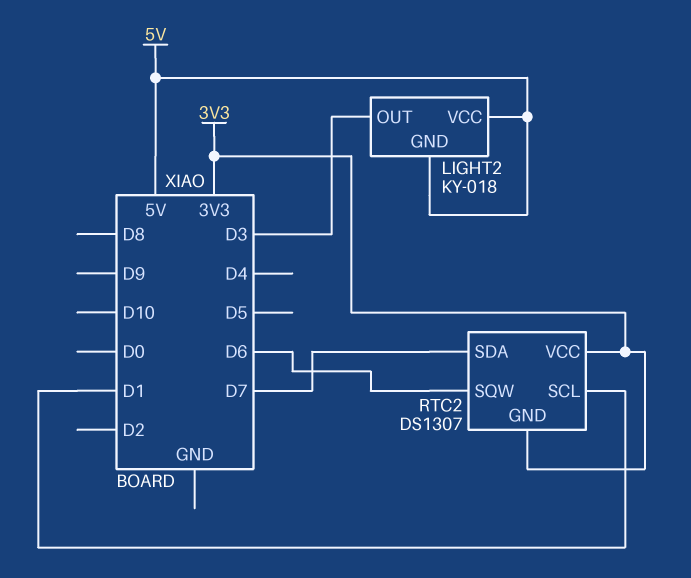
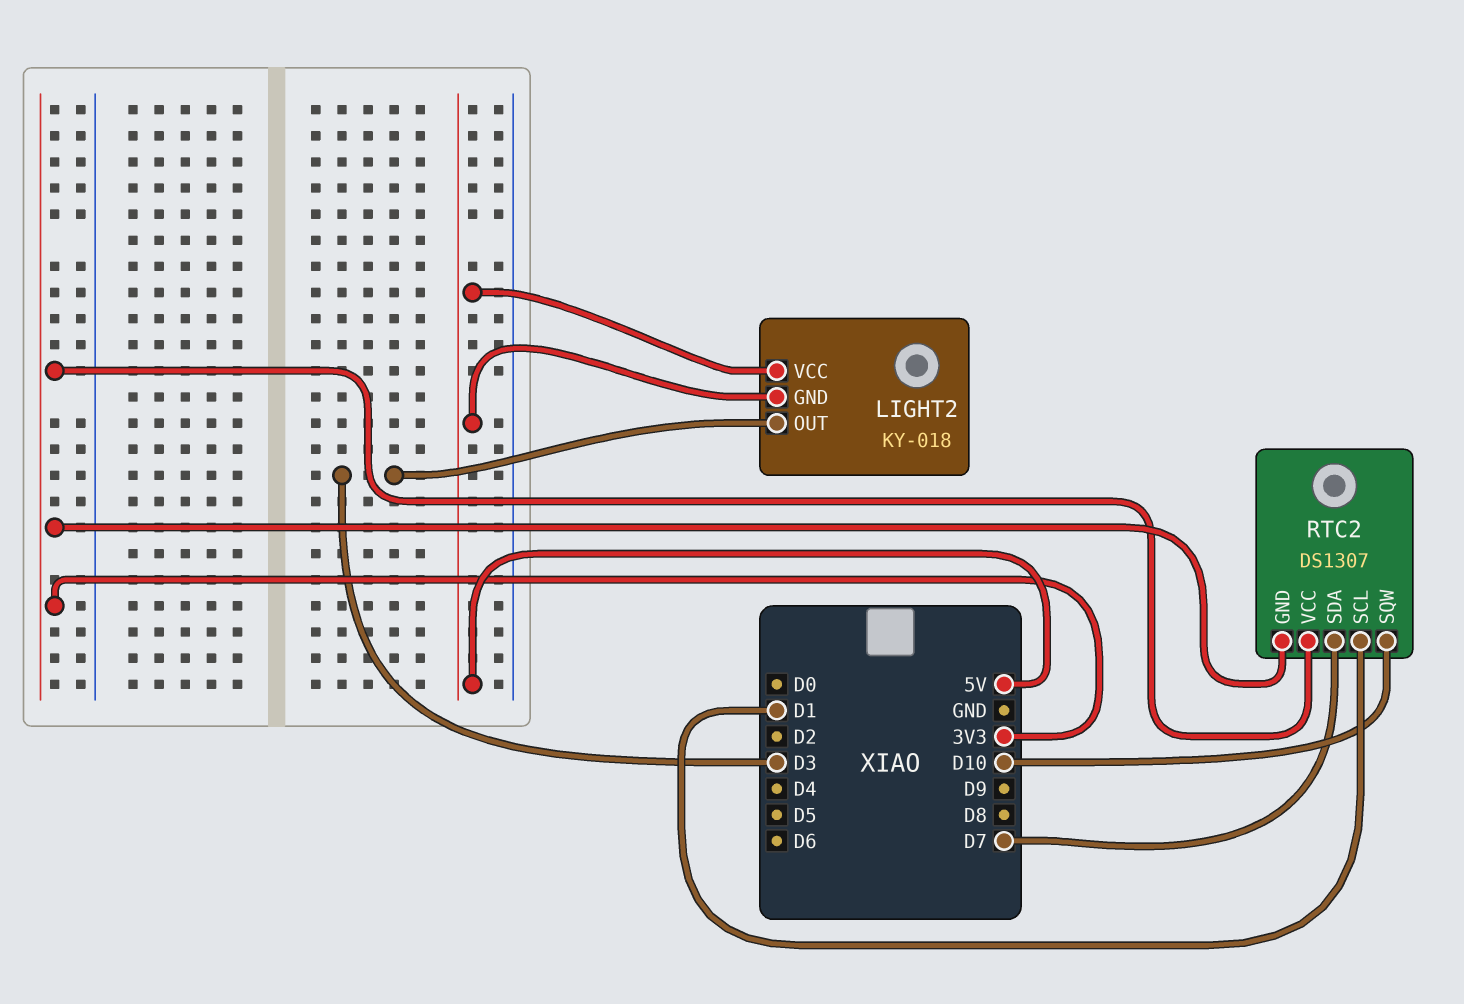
RTC2 pin SQW: D6 -> D10

